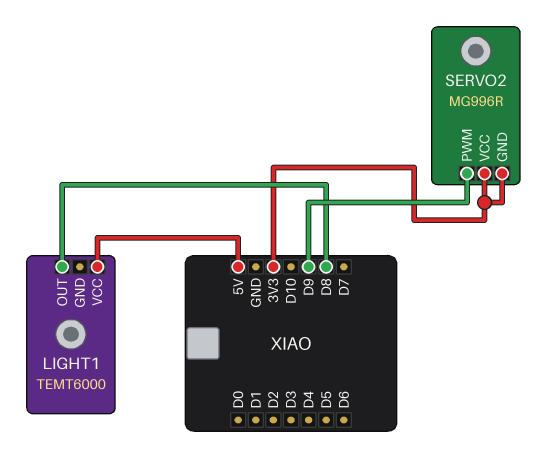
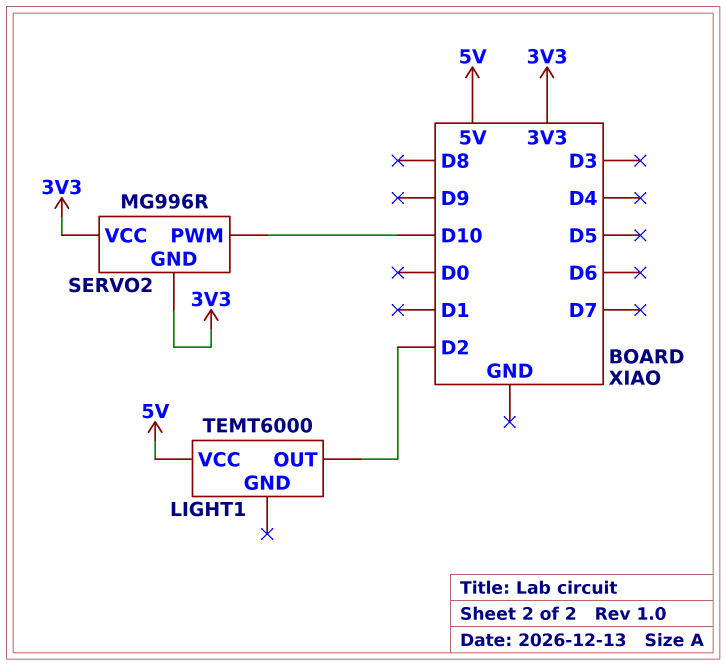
LIGHT1 pin OUT: D8 -> D2
SERVO2 pin PWM: D9 -> D10

